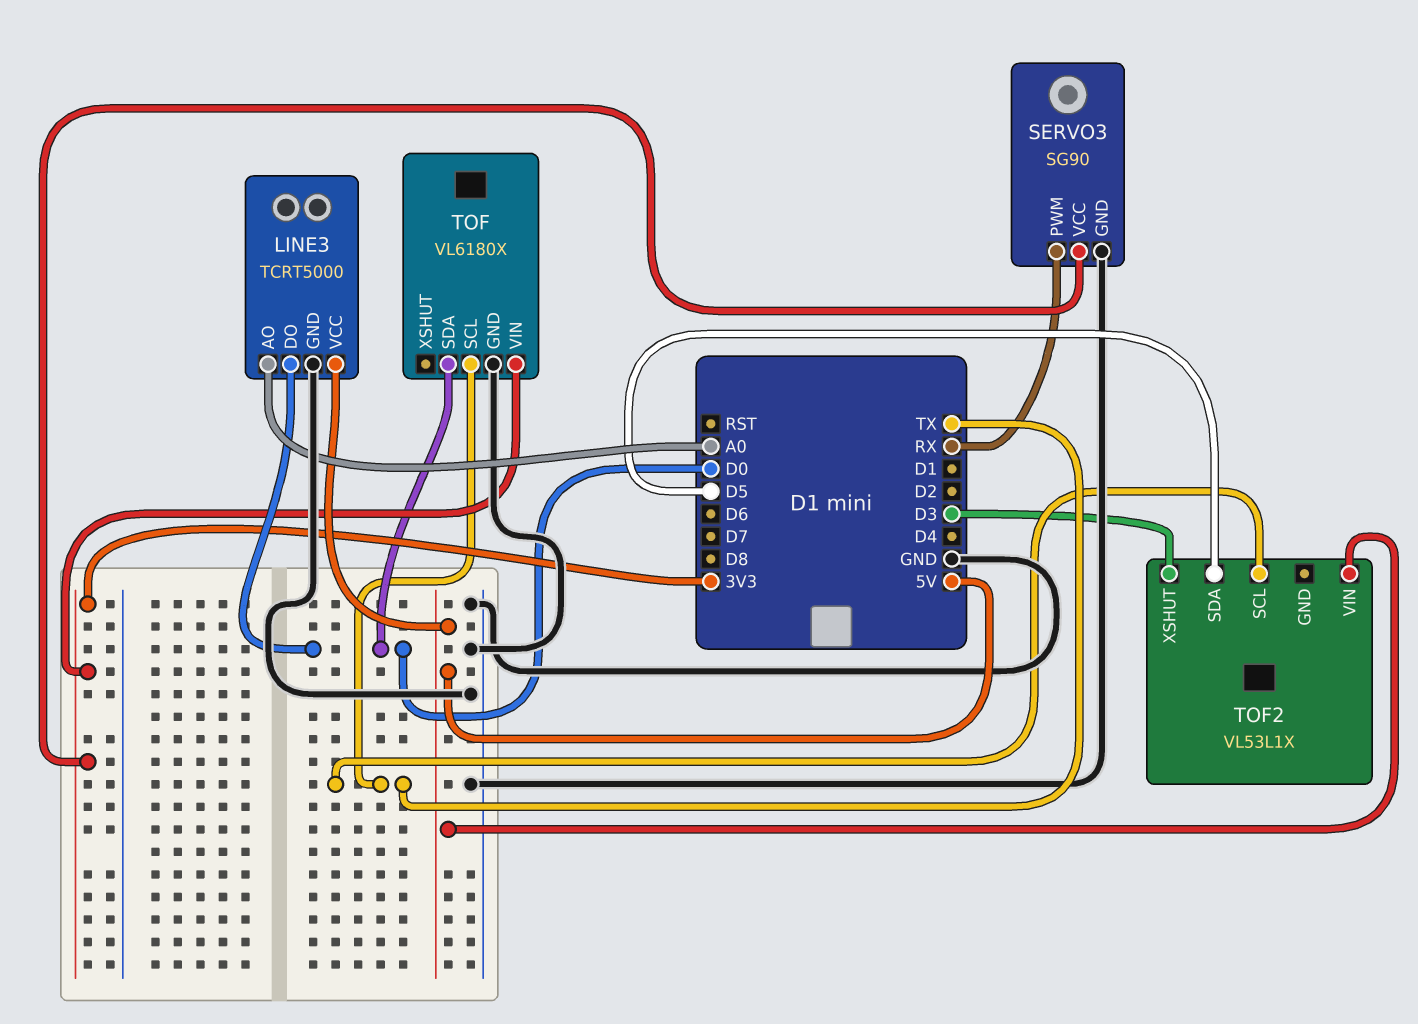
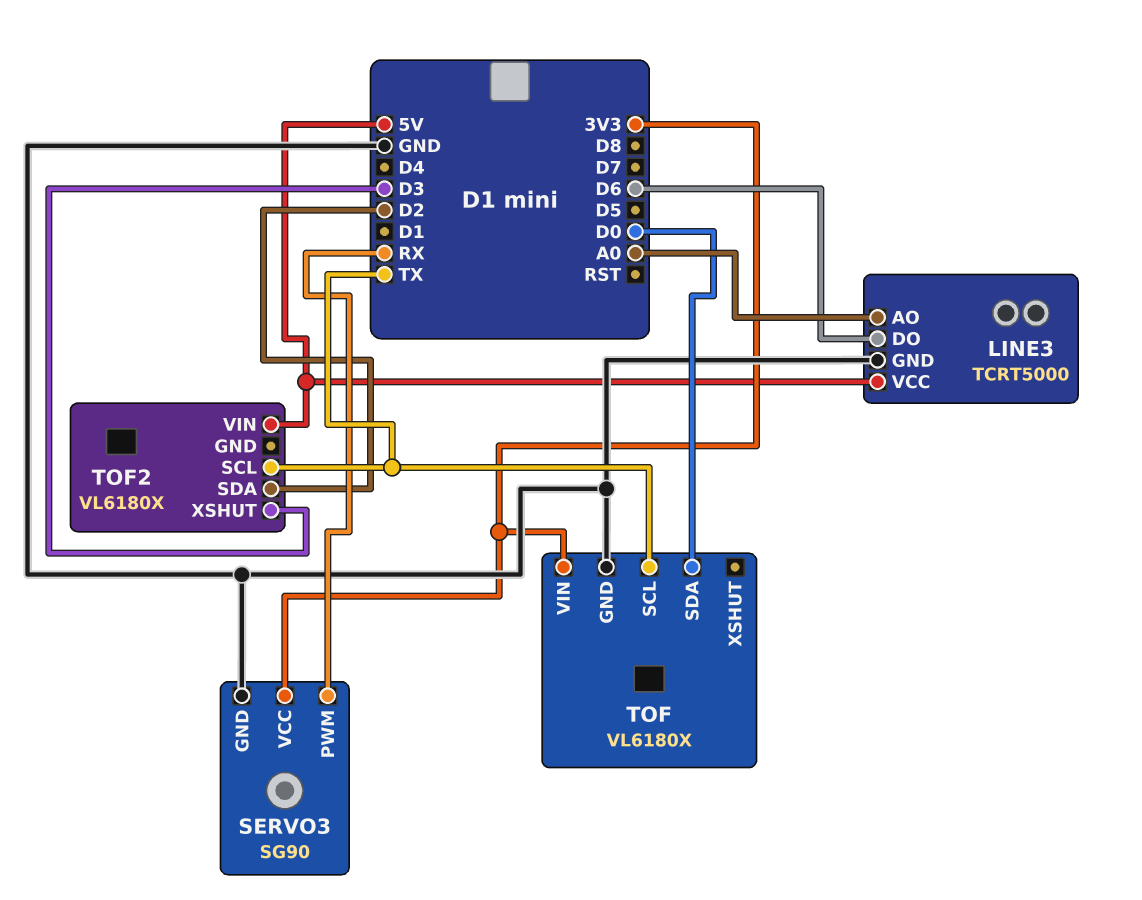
LINE3 pin DO: D0 -> D6
TOF2: VL53L1X -> VL6180X
TOF2 pin SDA: D5 -> D2

